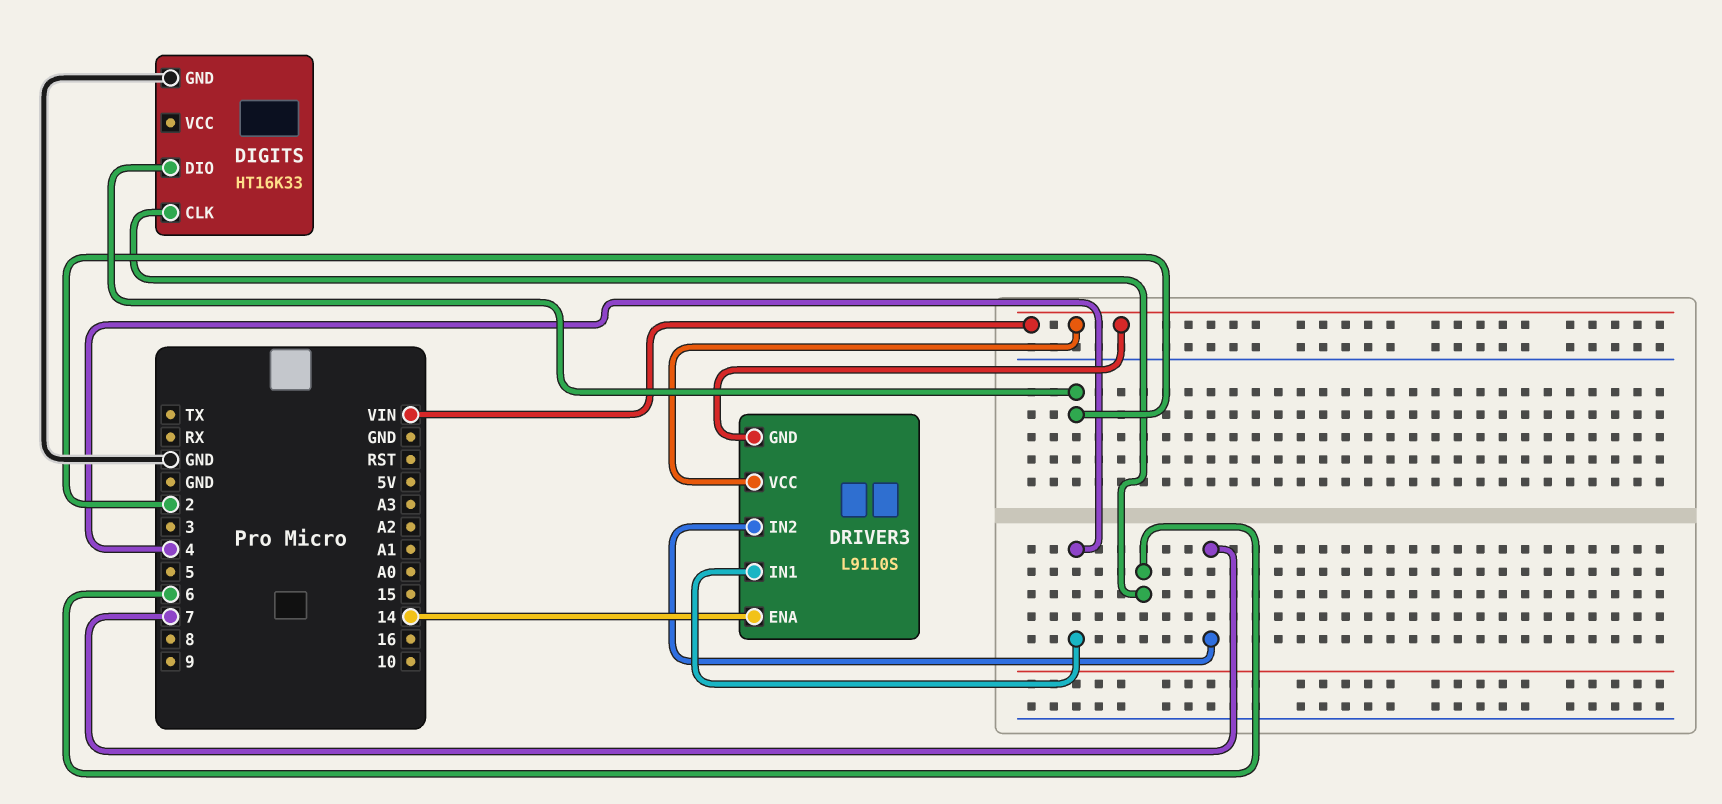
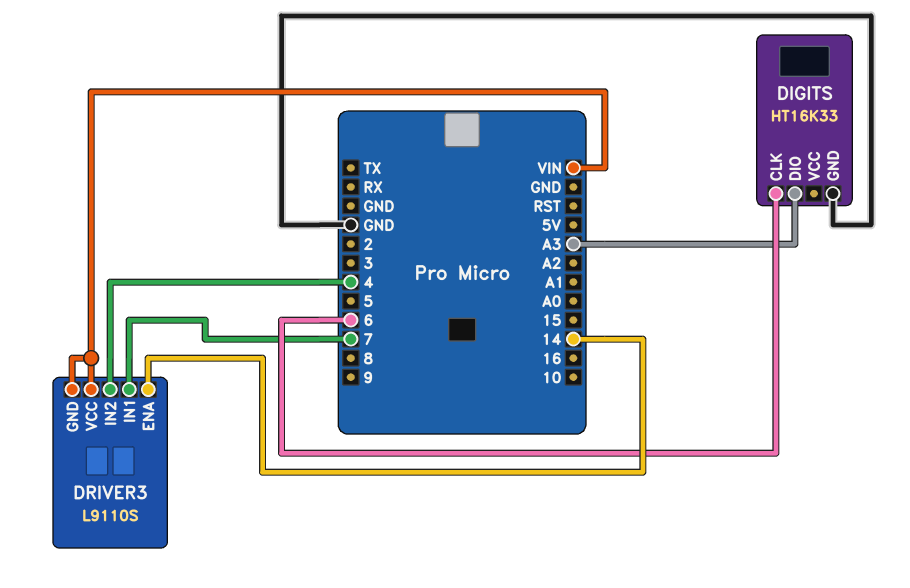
DIGITS pin DIO: 2 -> A3
DRIVER3 pin IN1: 4 -> 7
DRIVER3 pin IN2: 7 -> 4

